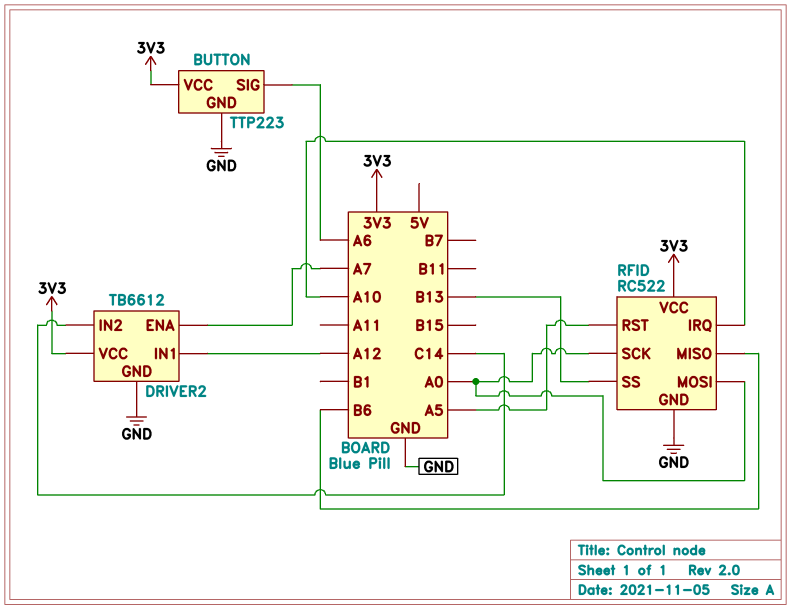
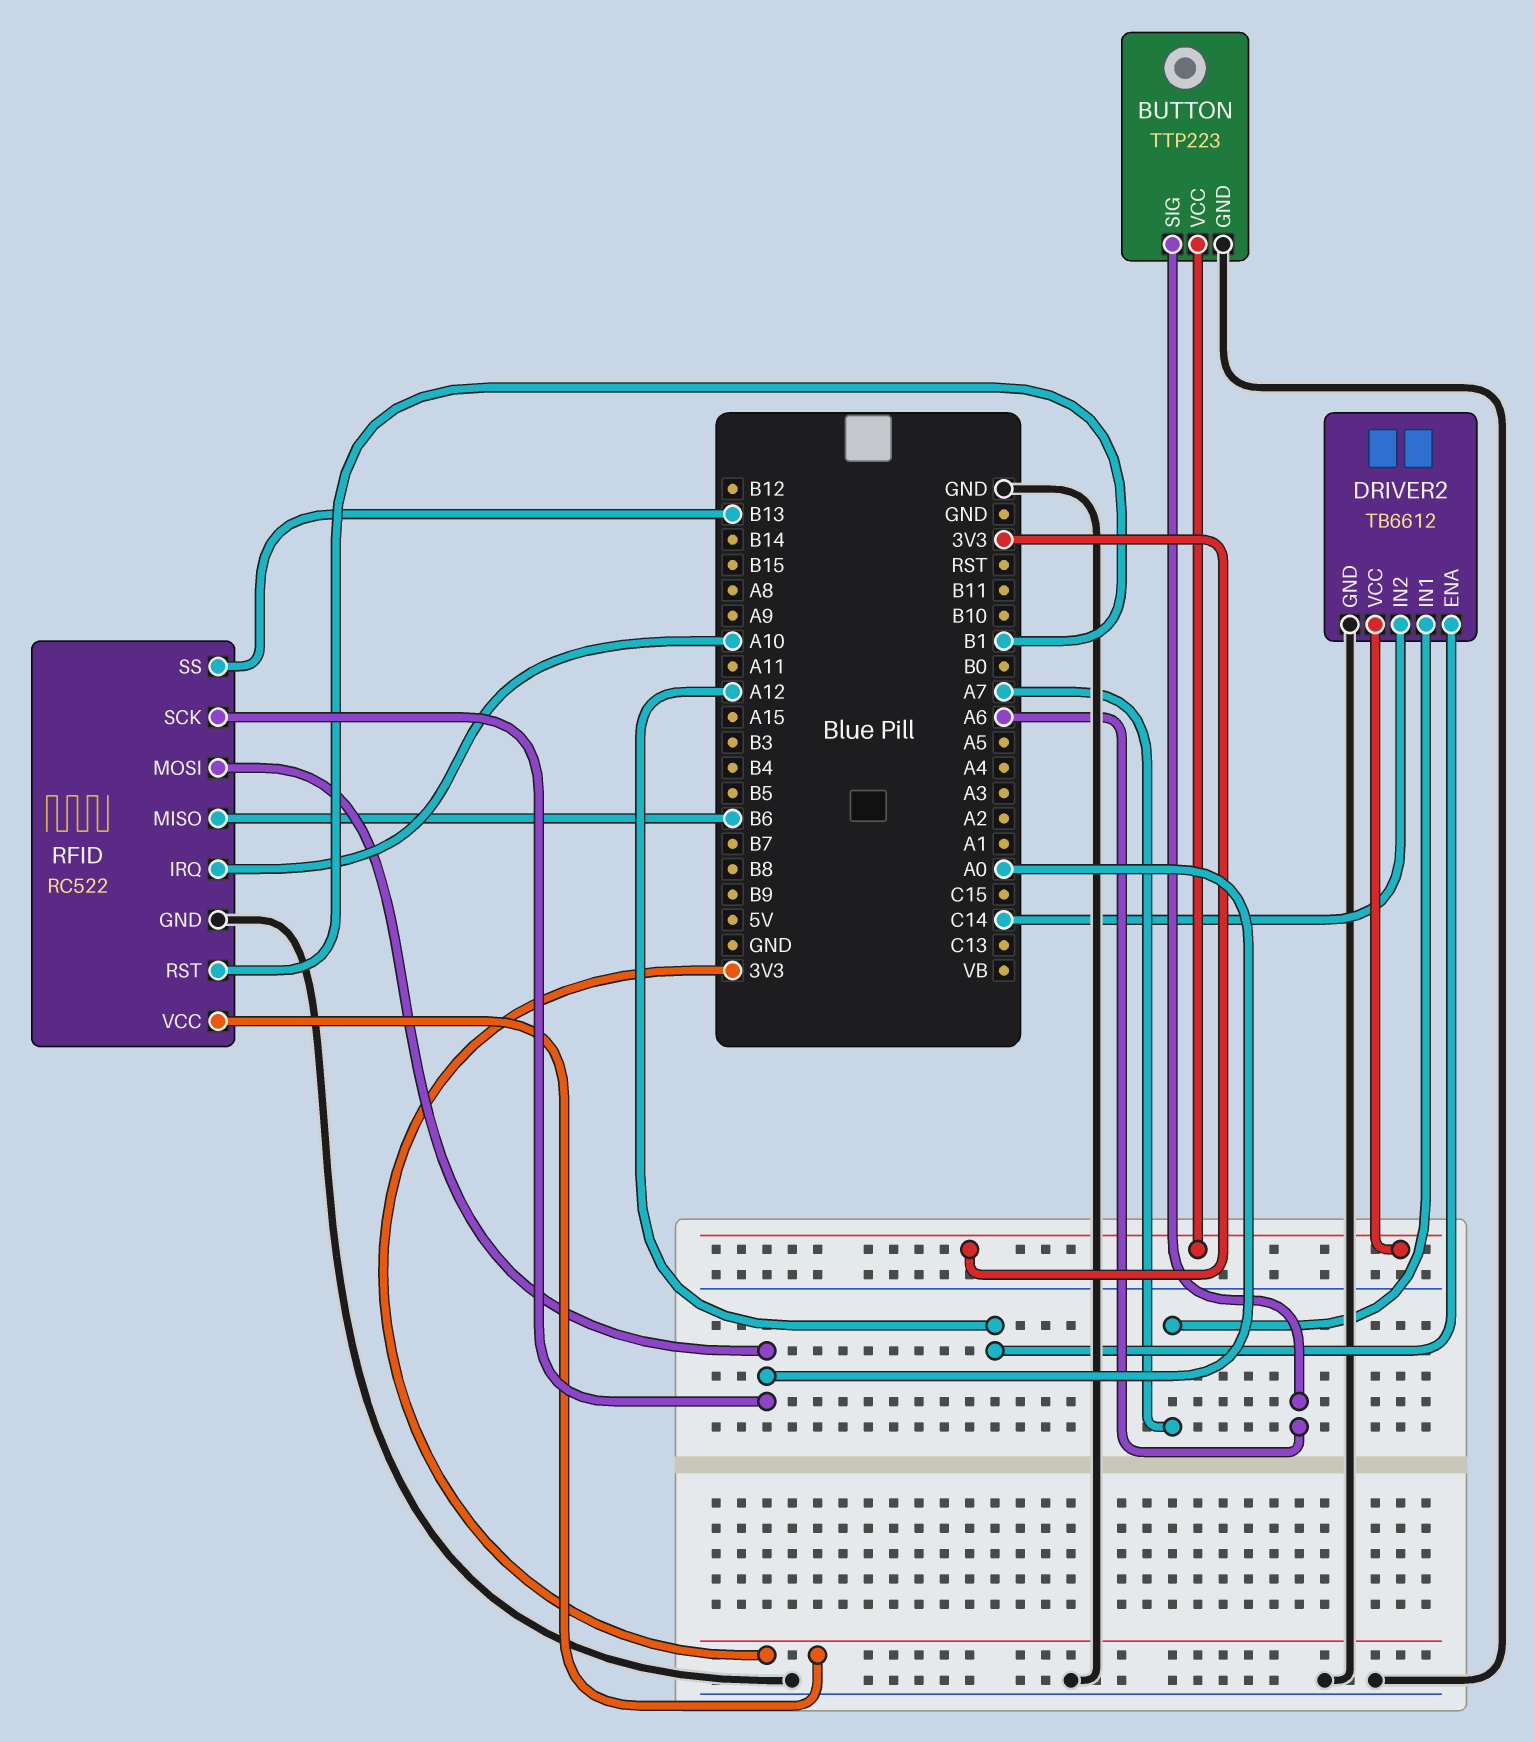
DRIVER2 pin ENA: A7 -> A12
DRIVER2 pin IN1: A12 -> A7
RFID pin RST: A5 -> B1

